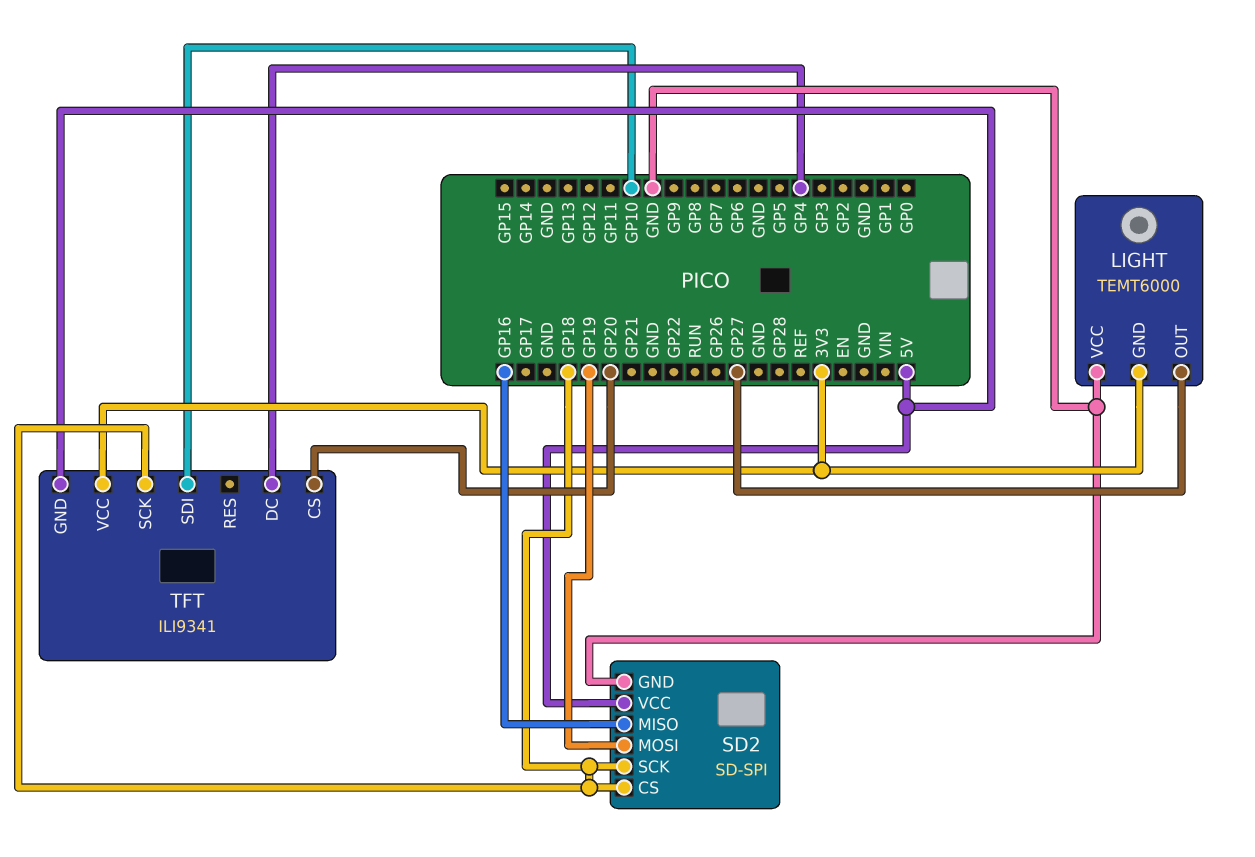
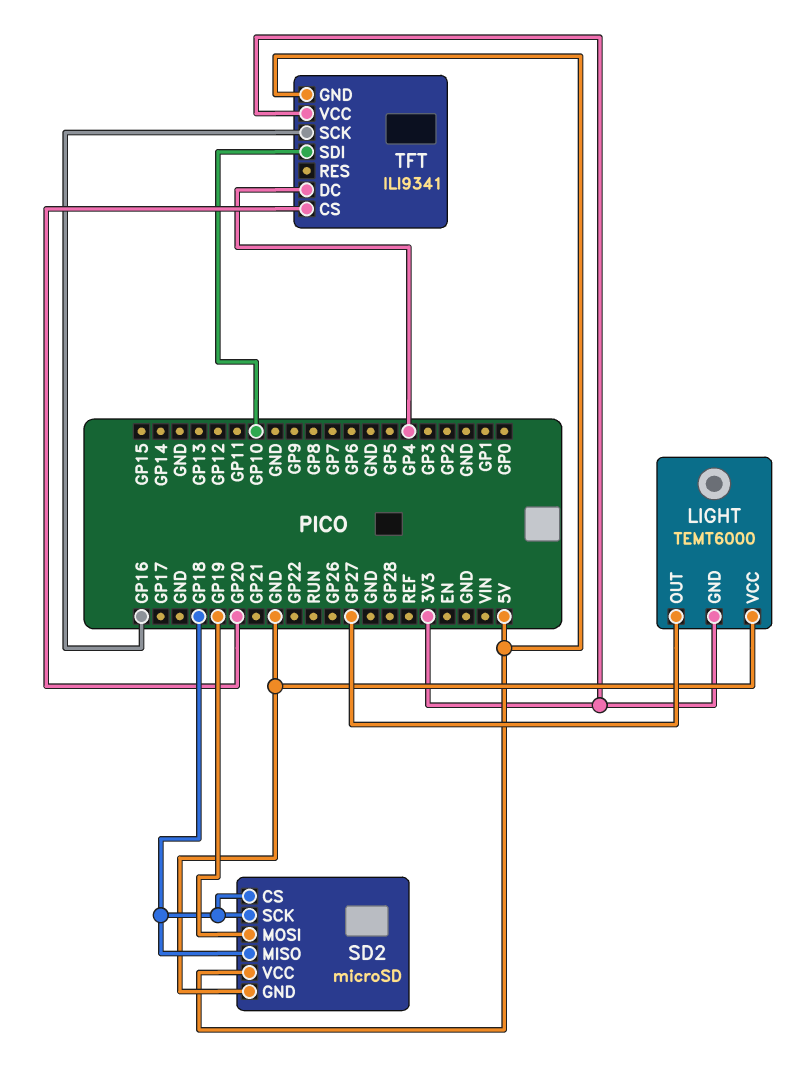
SD2: SD-SPI -> microSD
SD2 pin MISO: GP16 -> GP18
TFT pin SCK: GP18 -> GP16

